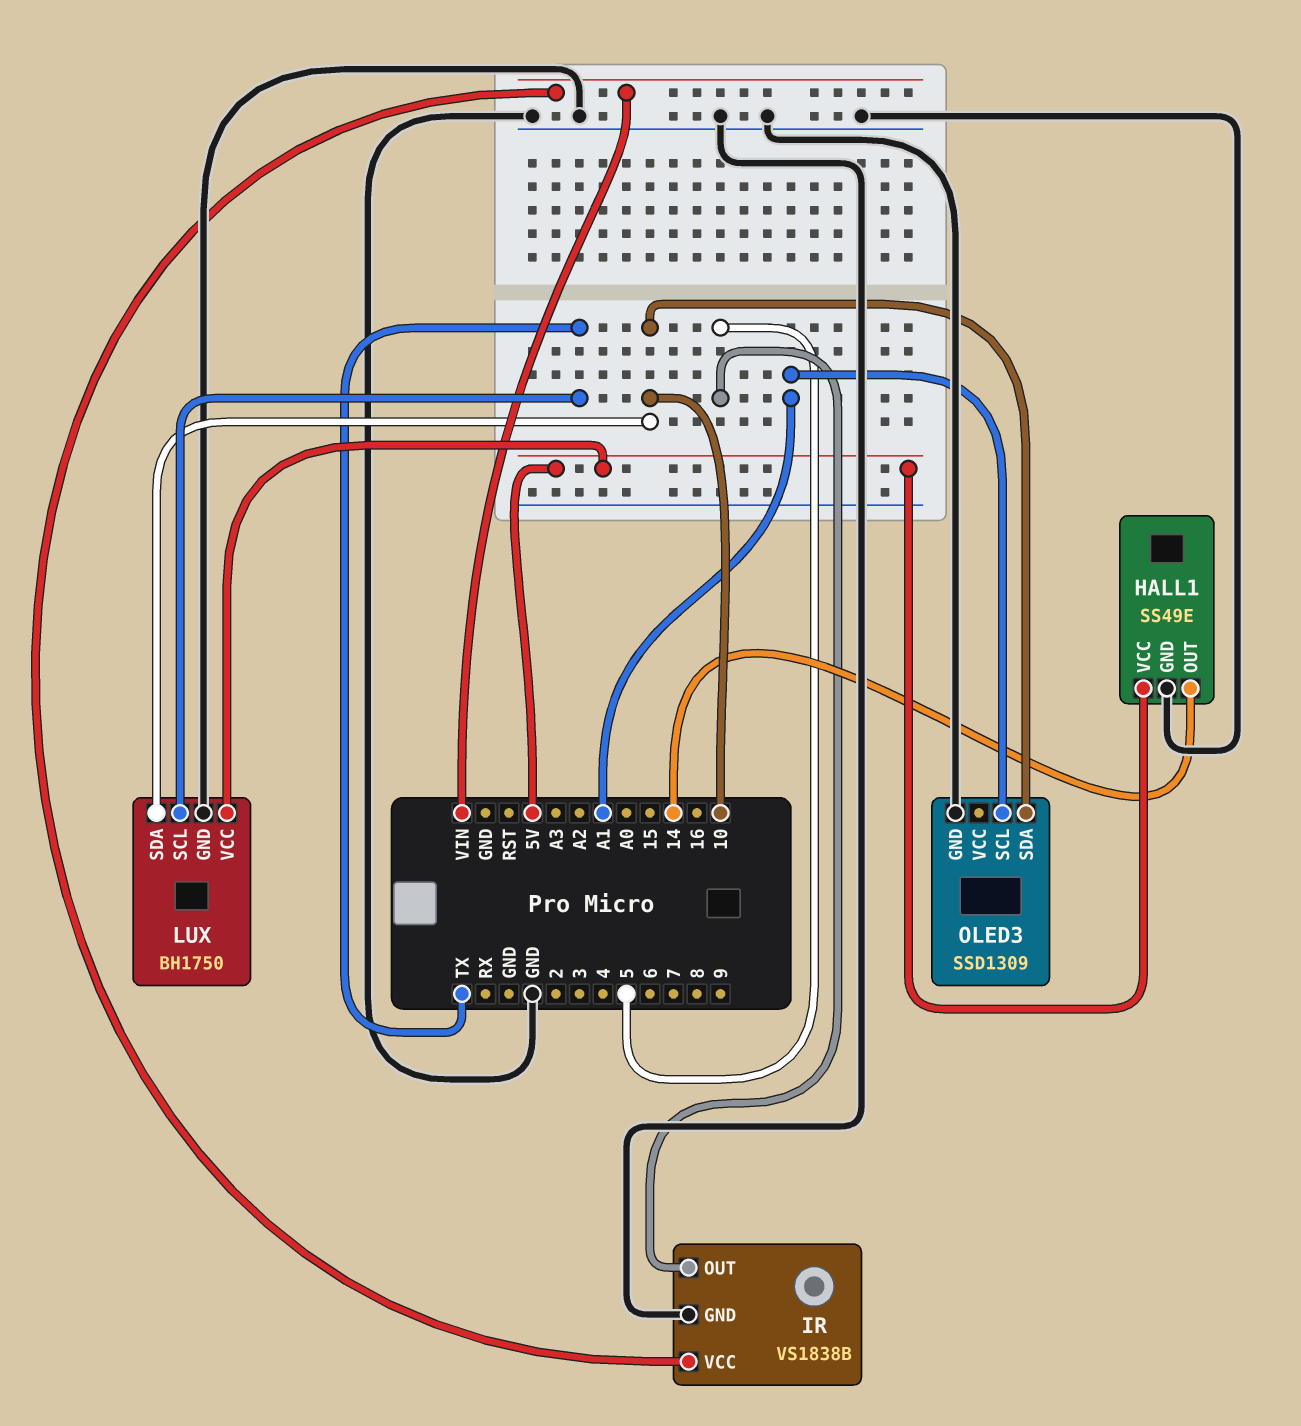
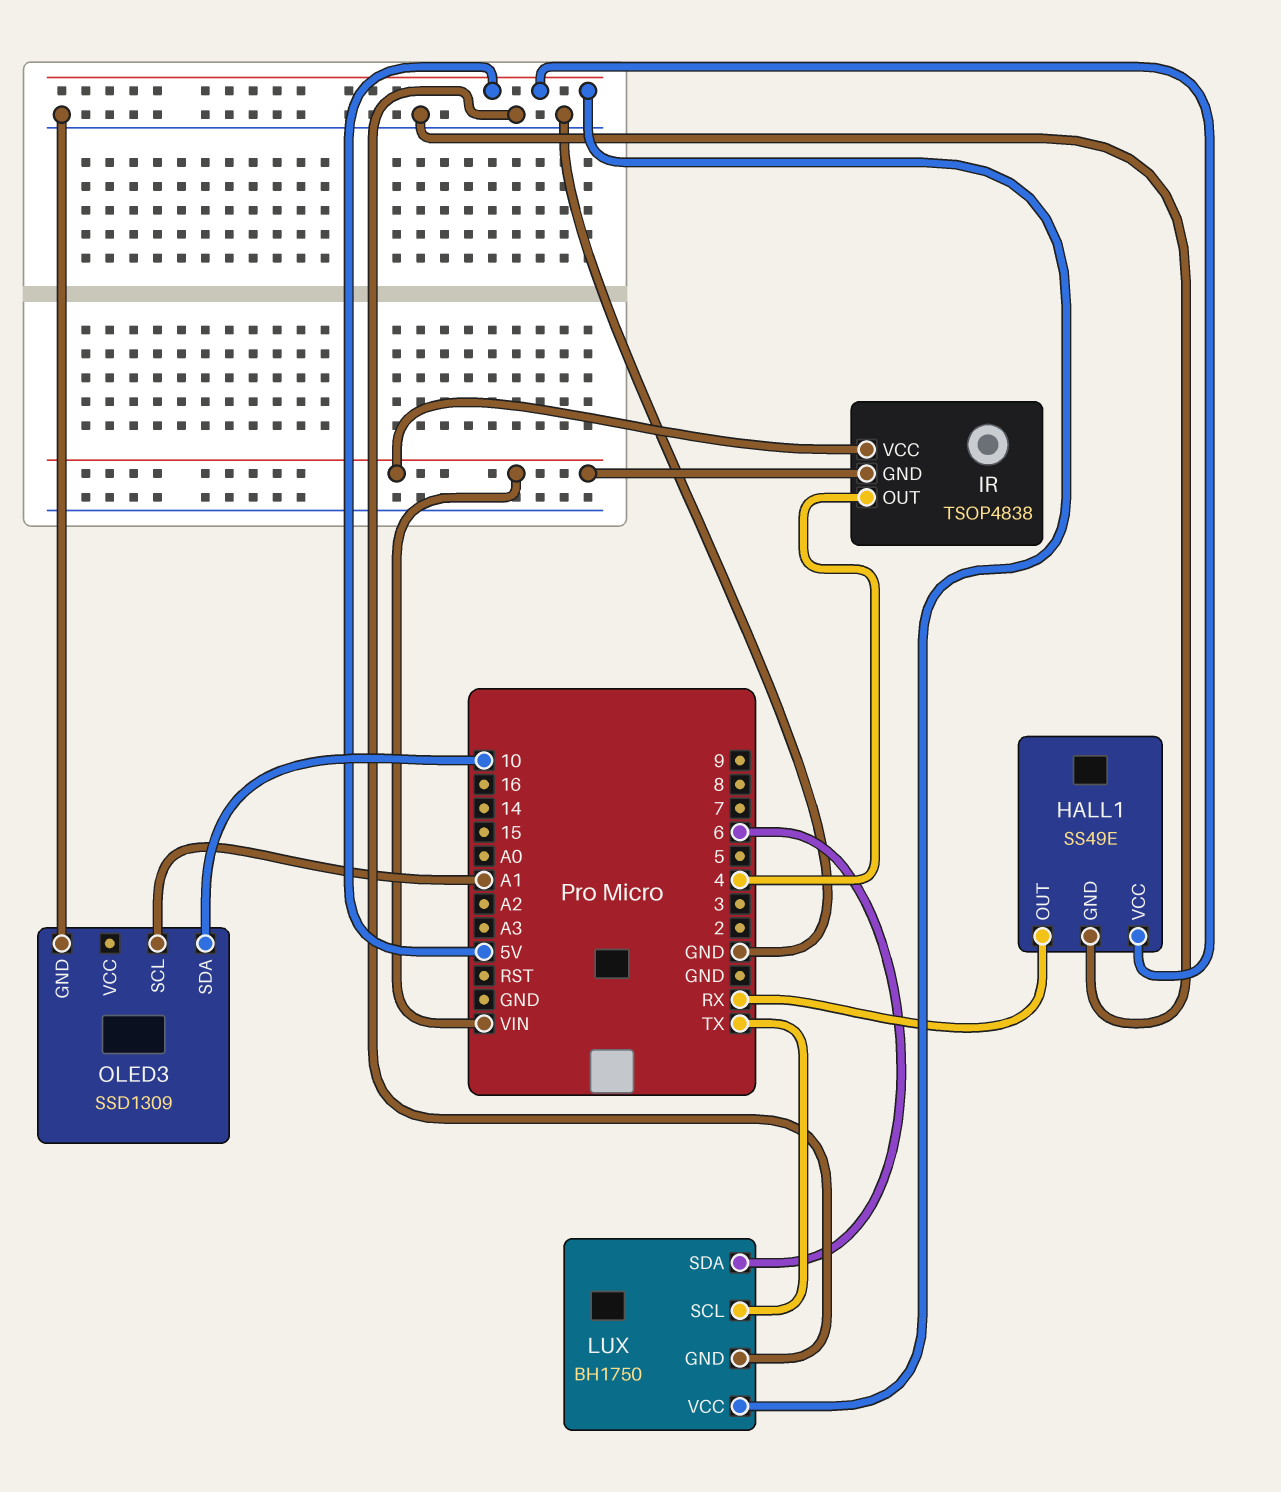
HALL1 pin OUT: 14 -> RX
IR: VS1838B -> TSOP4838
IR pin GND: GND -> VIN
IR pin OUT: 5 -> 4
LUX pin SDA: 10 -> 6

